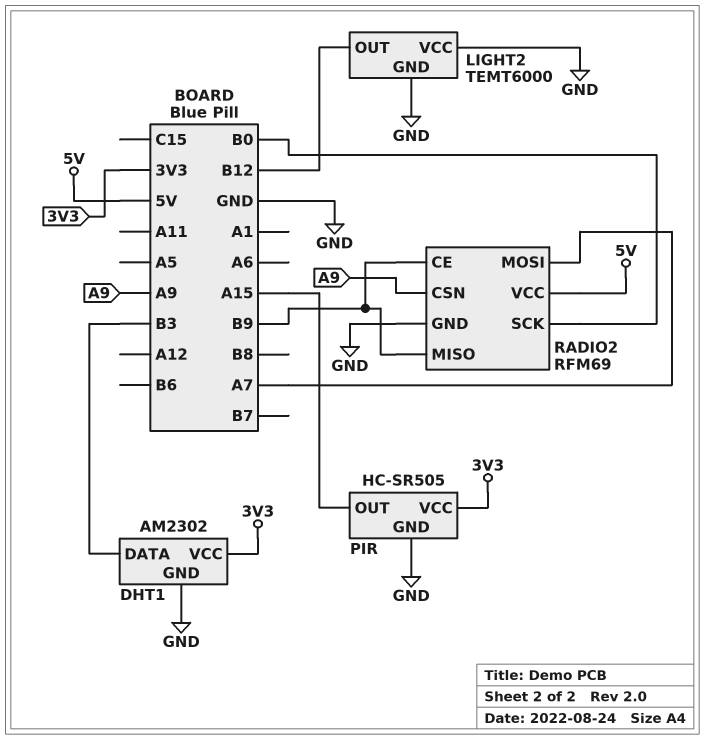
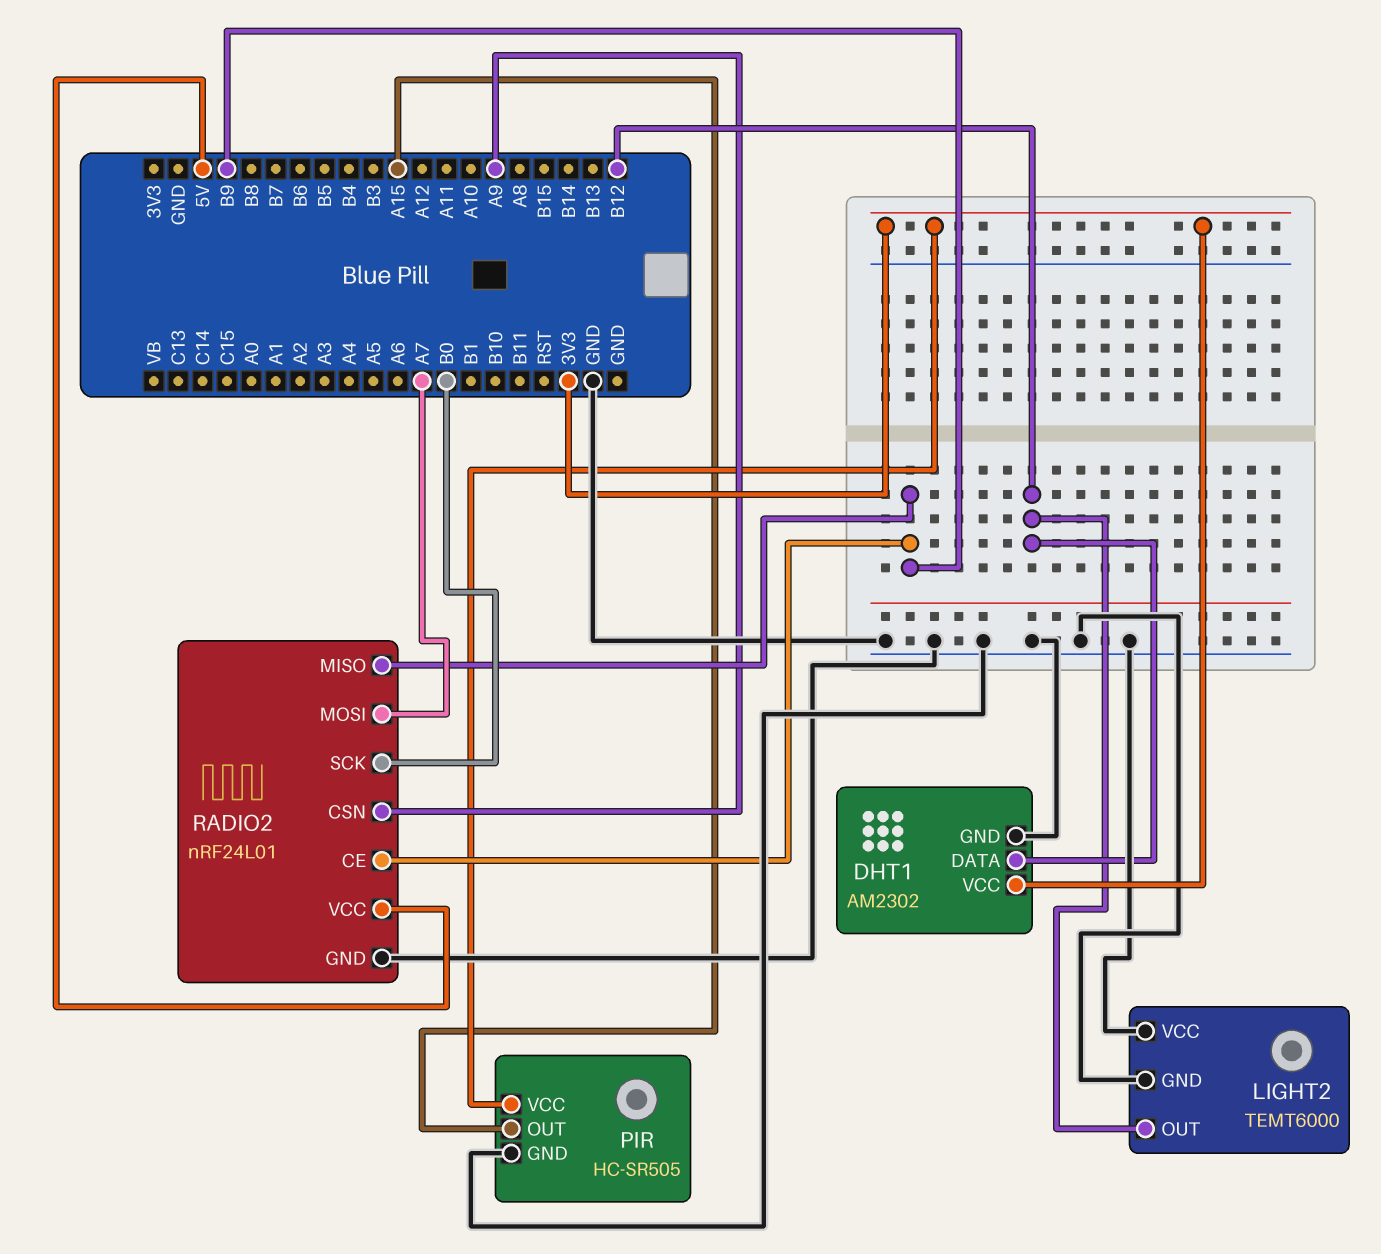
DHT1 pin DATA: B3 -> B12
RADIO2: RFM69 -> nRF24L01

